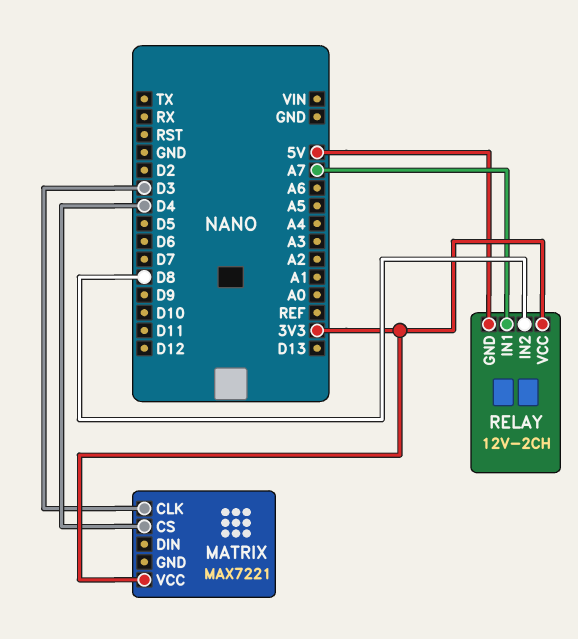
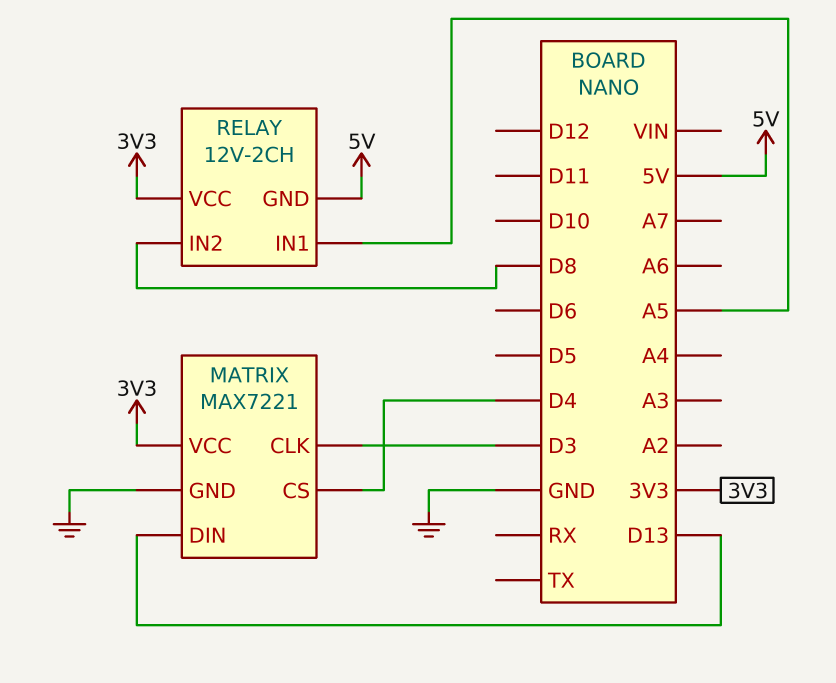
MATRIX pin DIN: none -> D13
MATRIX pin GND: none -> GND
RELAY pin IN1: A7 -> A5

